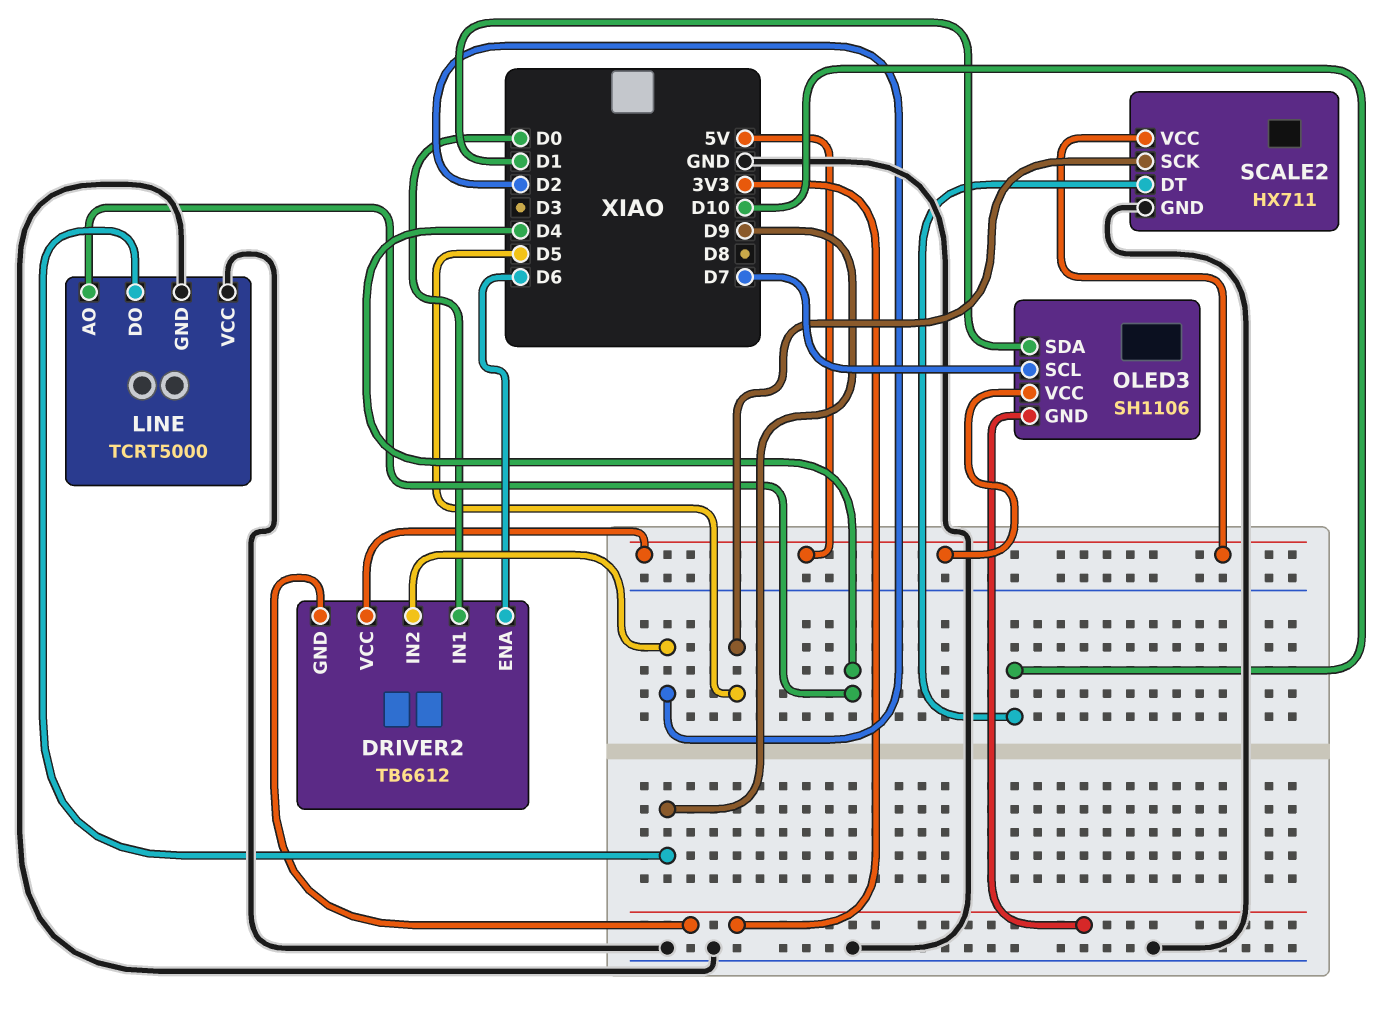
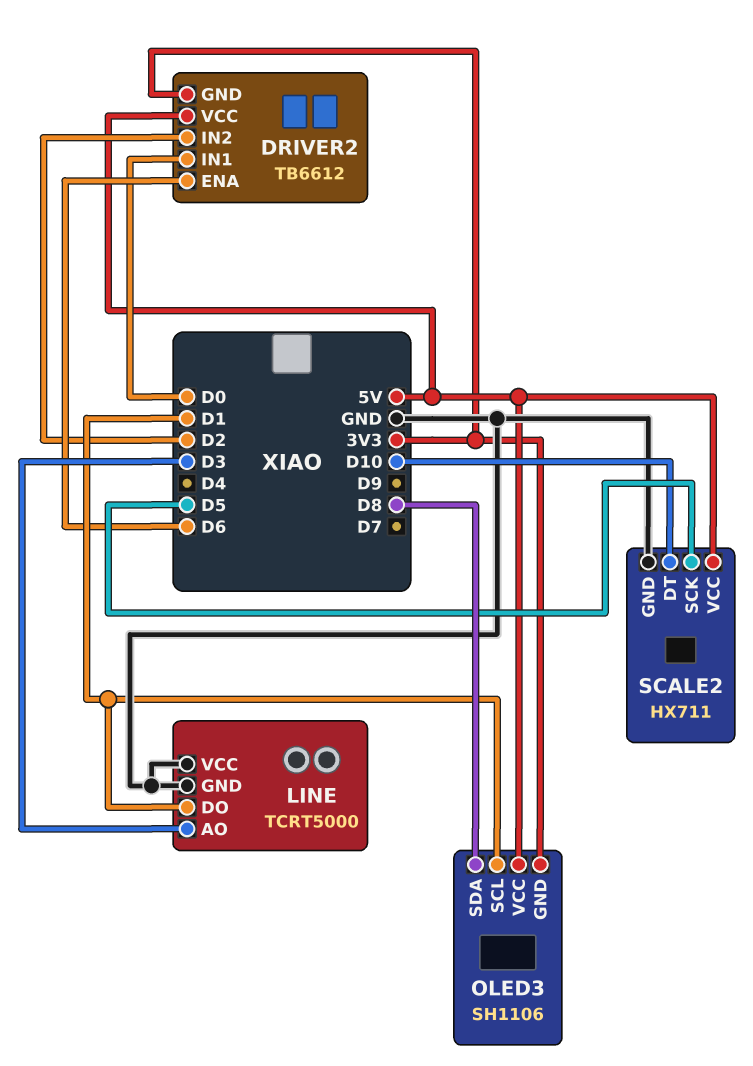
LINE pin AO: D4 -> D3
LINE pin DO: D9 -> D1
OLED3 pin SCL: D7 -> D1
OLED3 pin SDA: D1 -> D8

